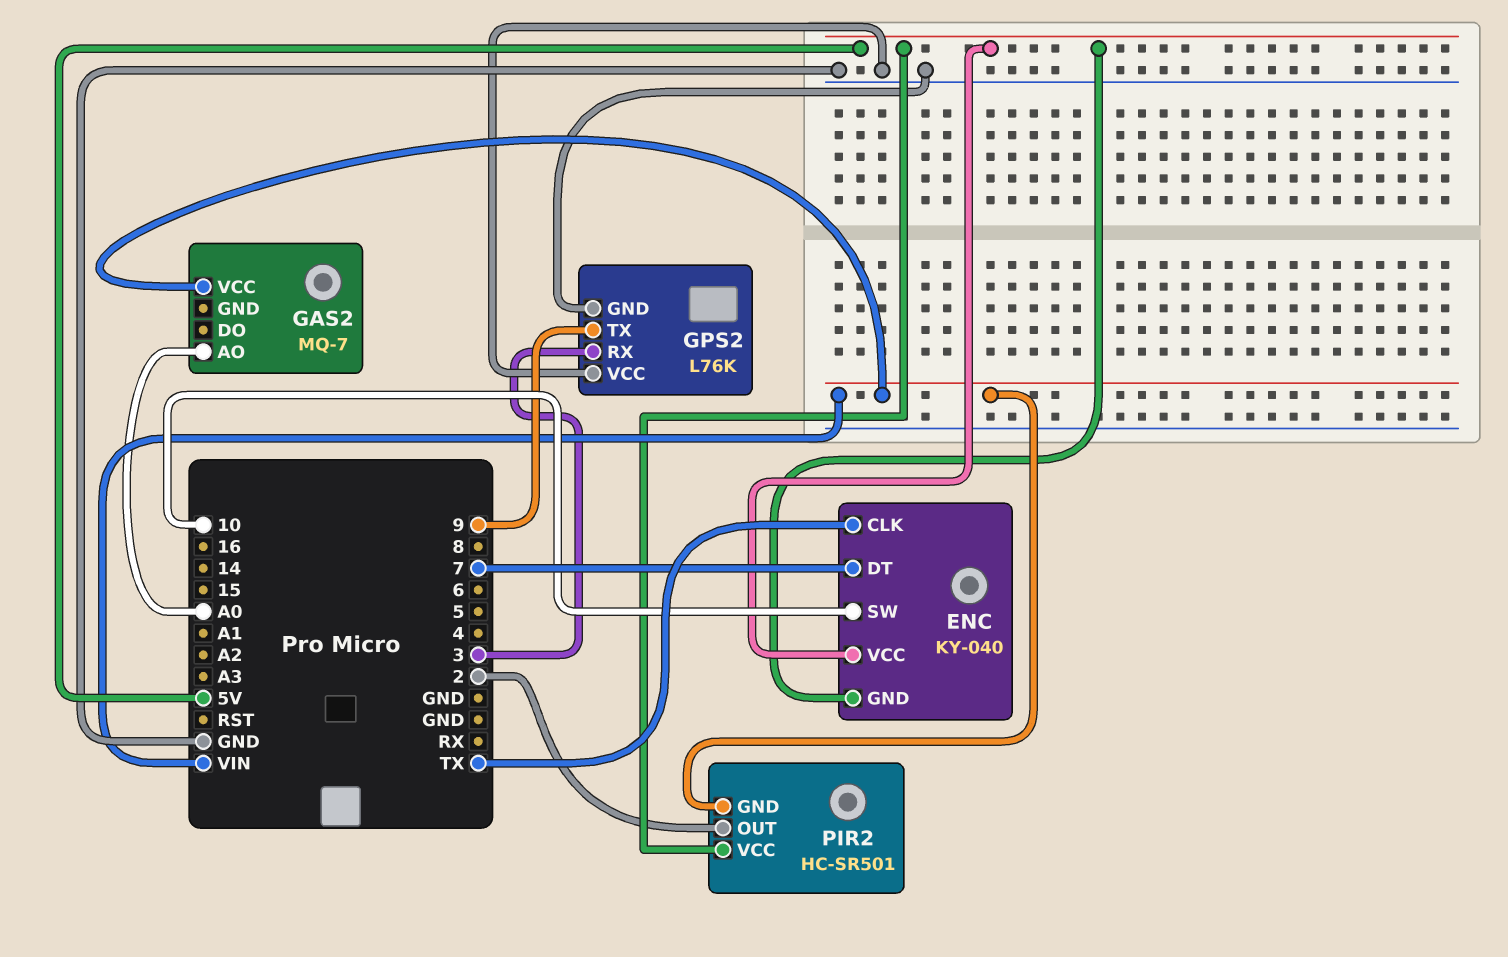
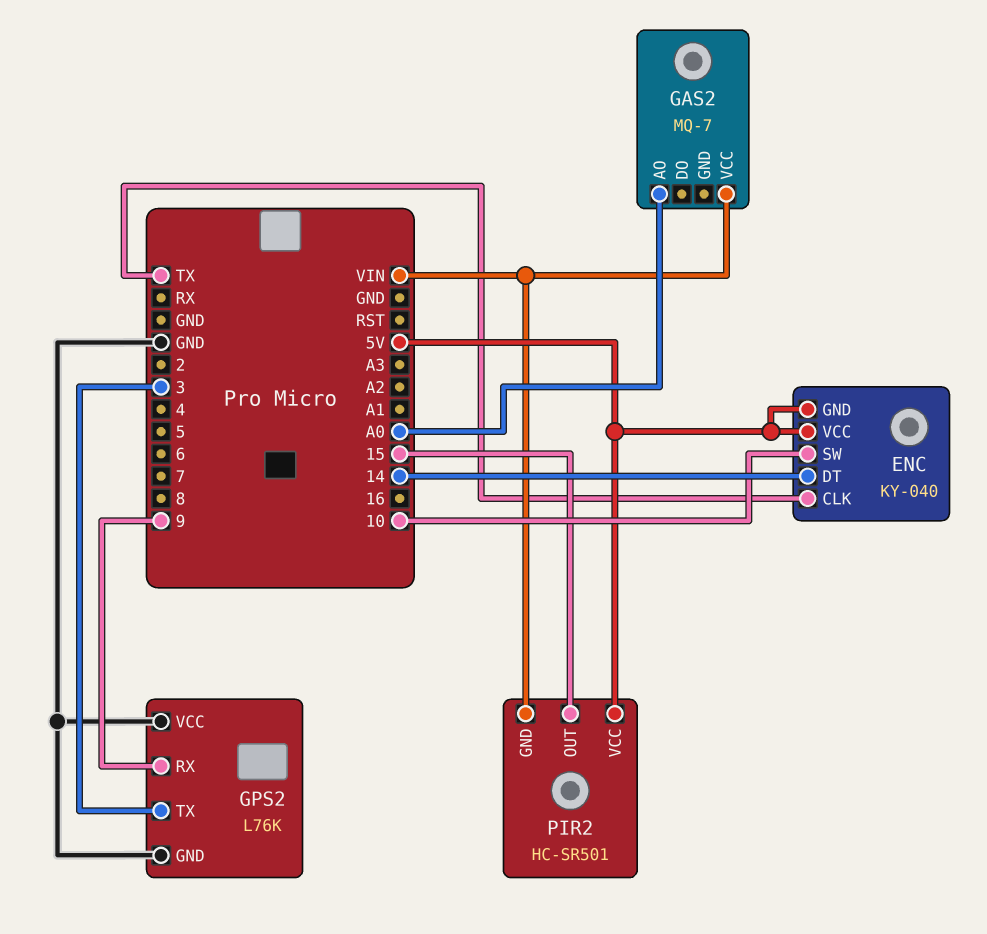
ENC pin DT: 7 -> 14
GPS2 pin RX: 3 -> 9
GPS2 pin TX: 9 -> 3
PIR2 pin OUT: 2 -> 15

